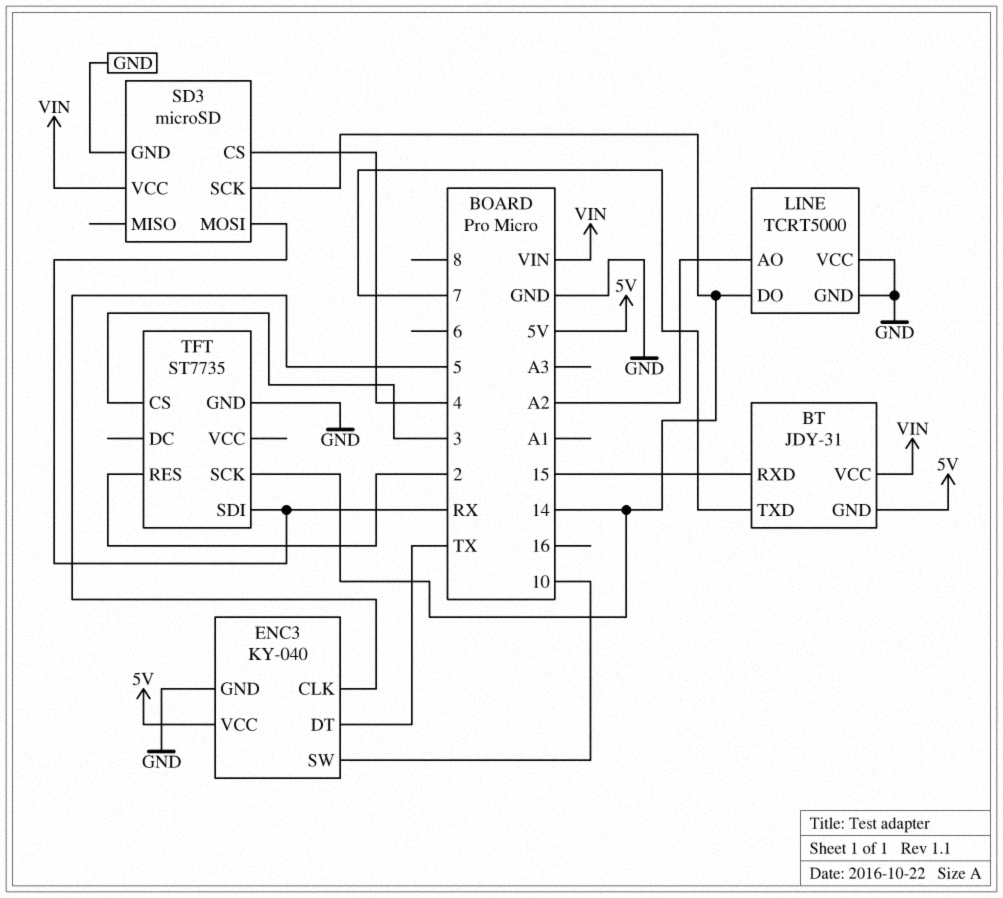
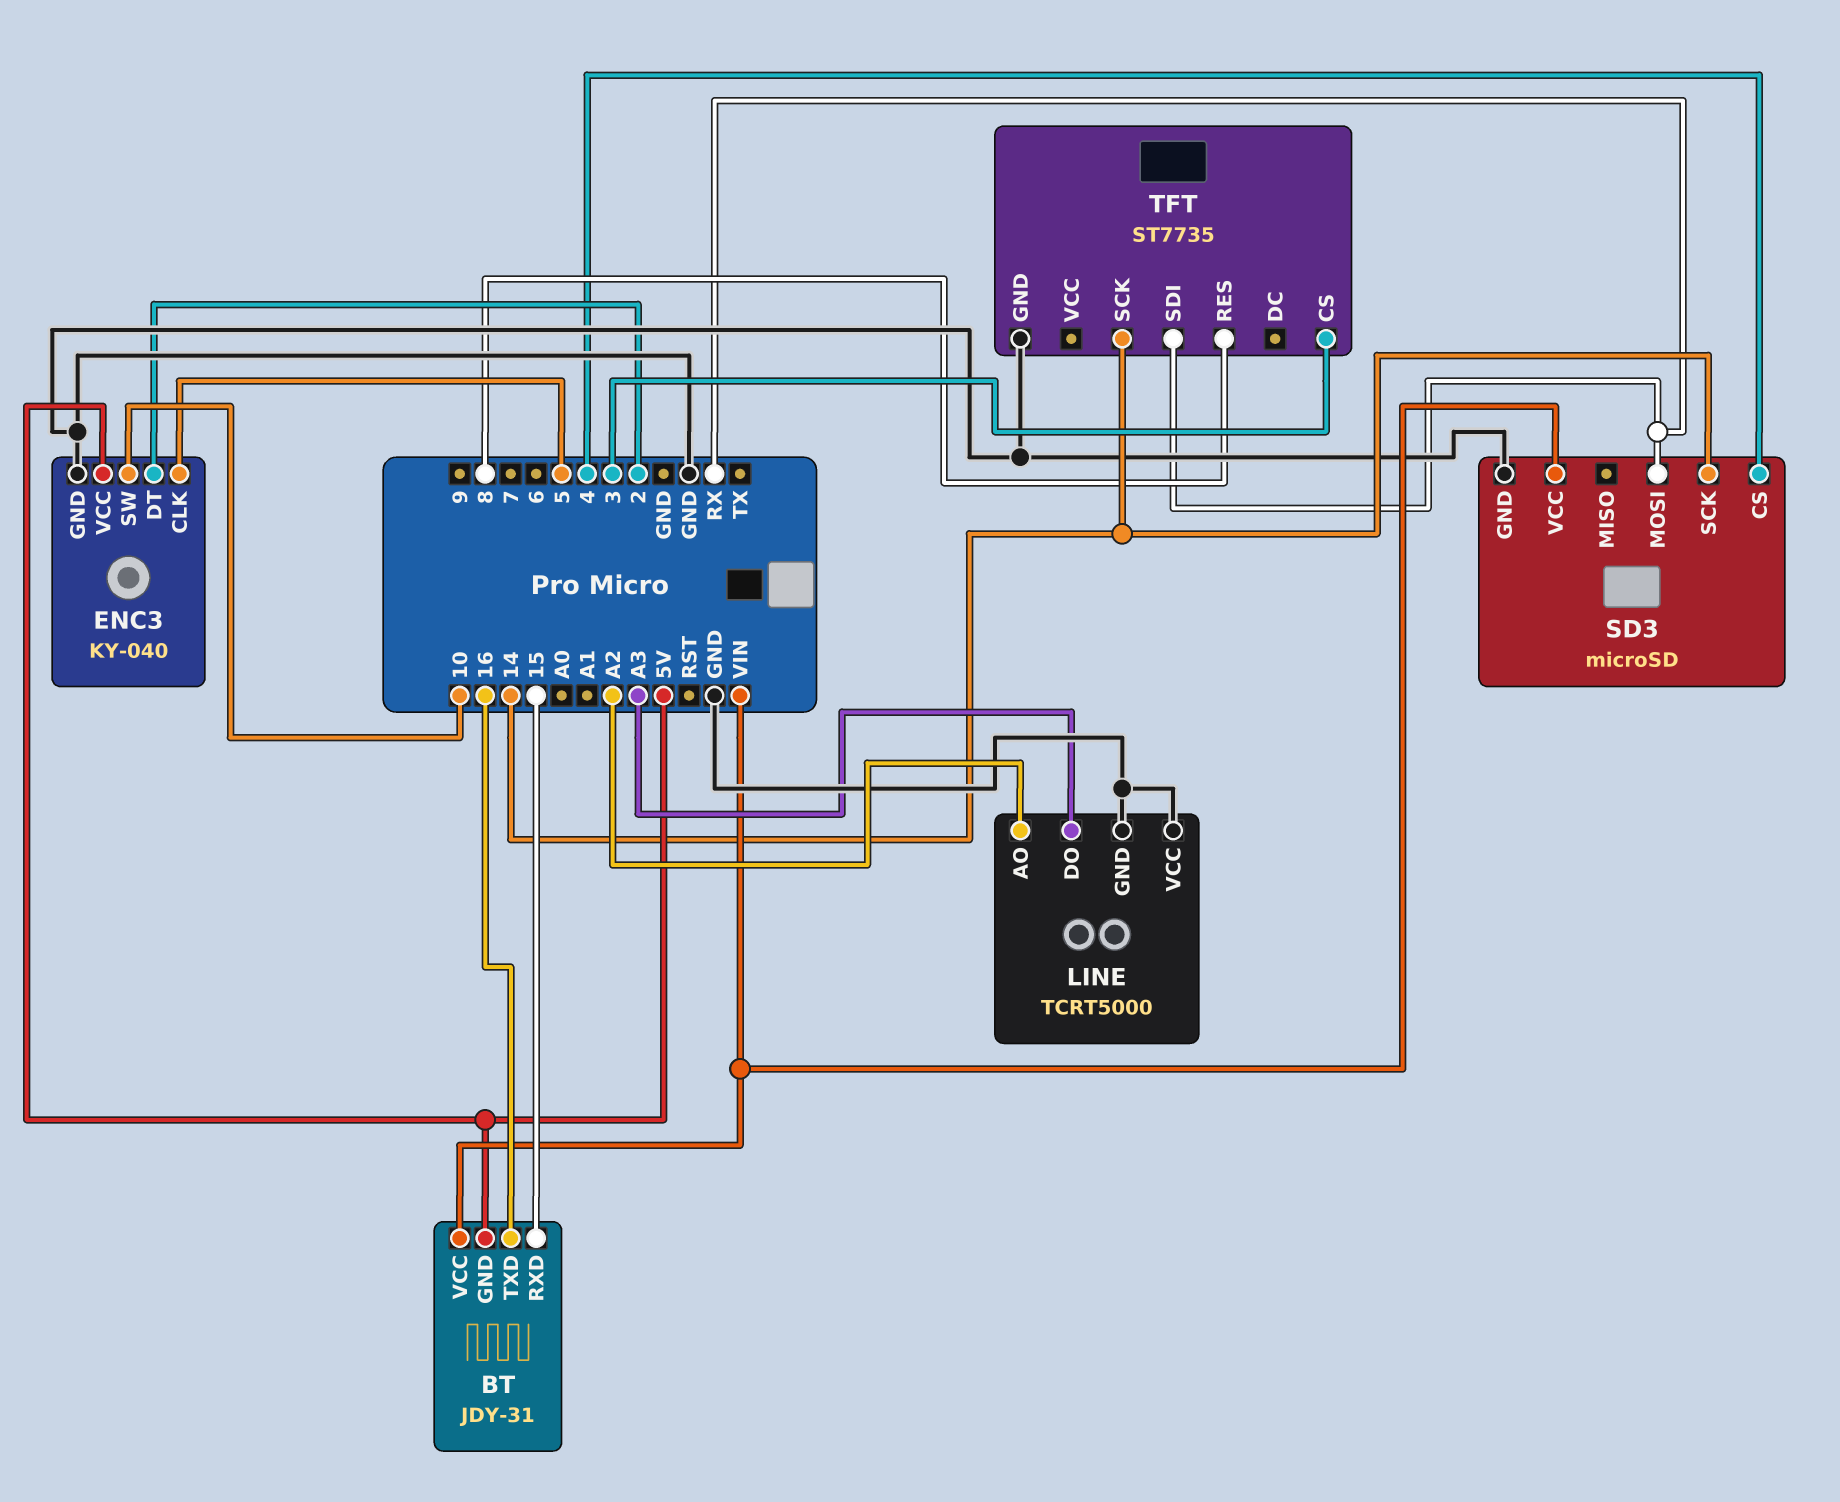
BT pin TXD: 7 -> 16
ENC3 pin DT: TX -> 2
LINE pin DO: 14 -> A3
TFT pin RES: 2 -> 8

